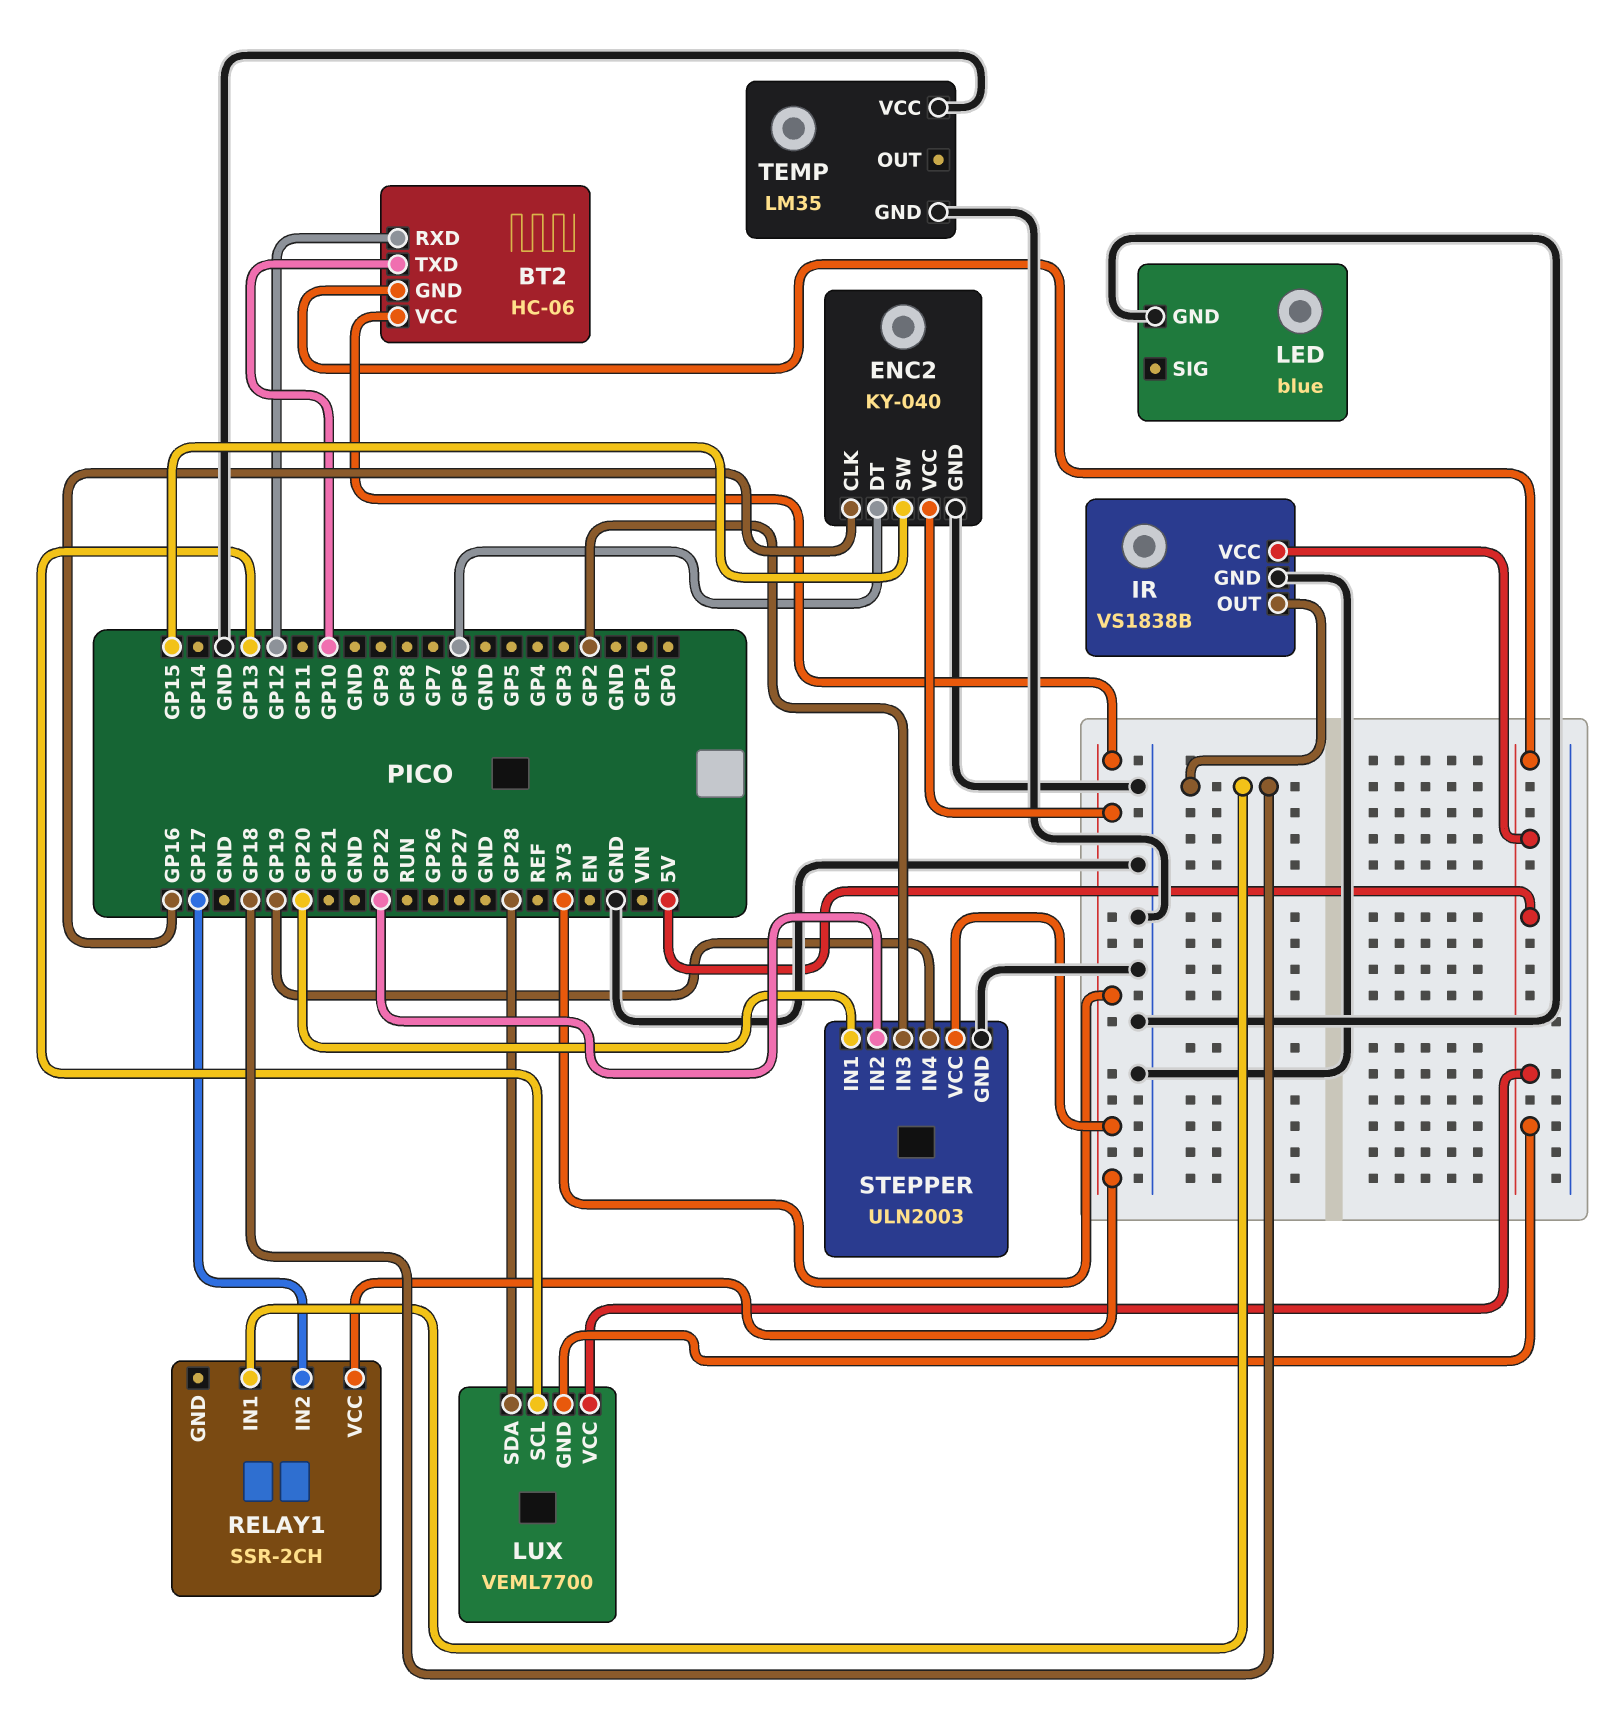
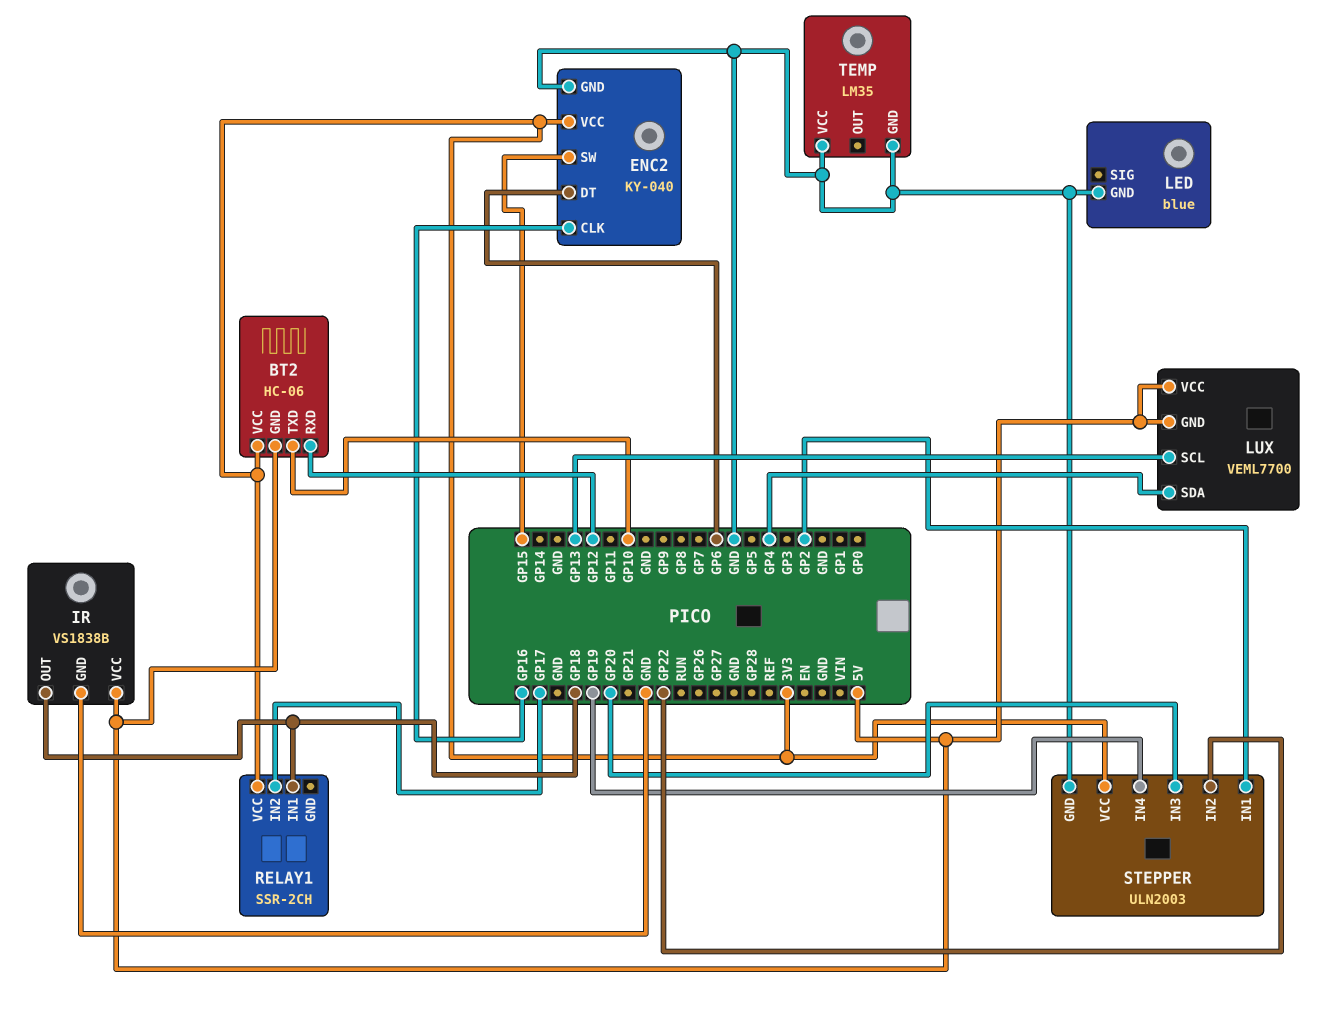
LUX pin SDA: GP28 -> GP4
STEPPER pin IN1: GP20 -> GP2
STEPPER pin IN3: GP2 -> GP20

